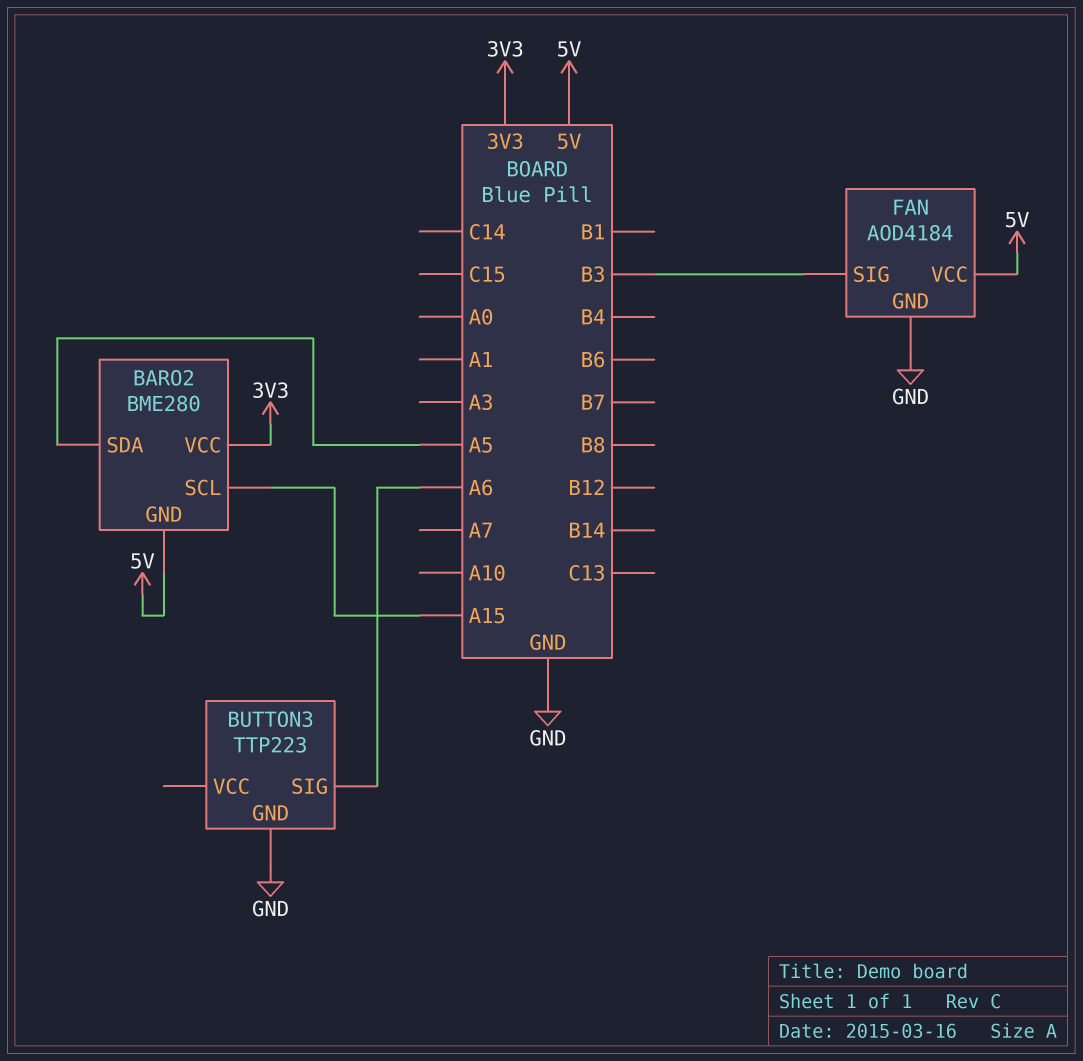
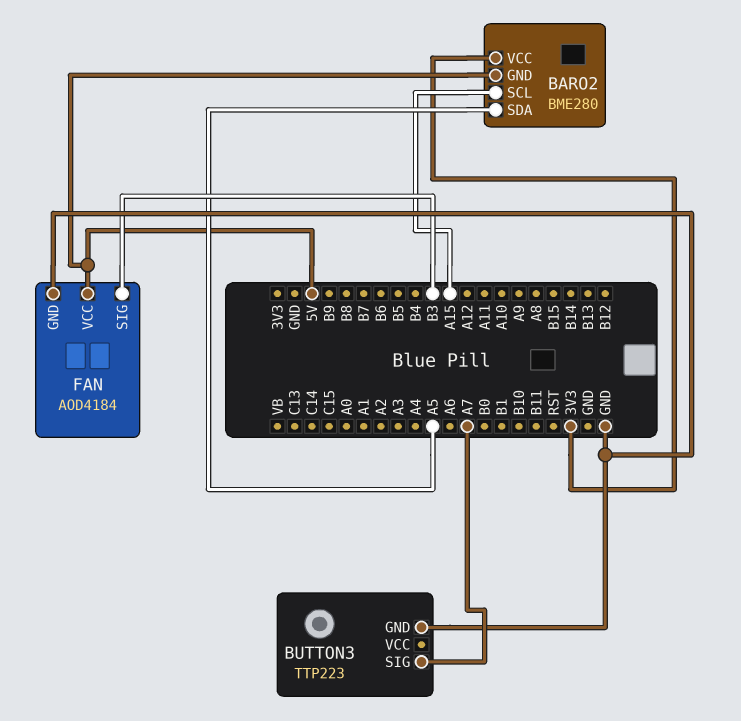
BUTTON3 pin SIG: A6 -> A7

